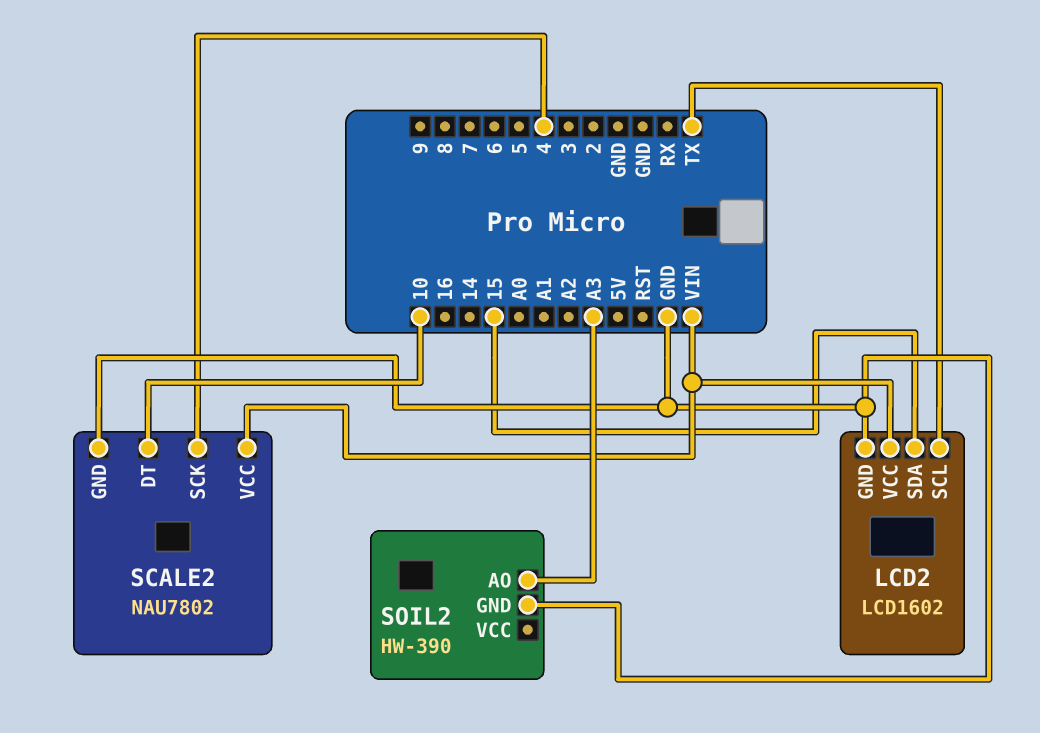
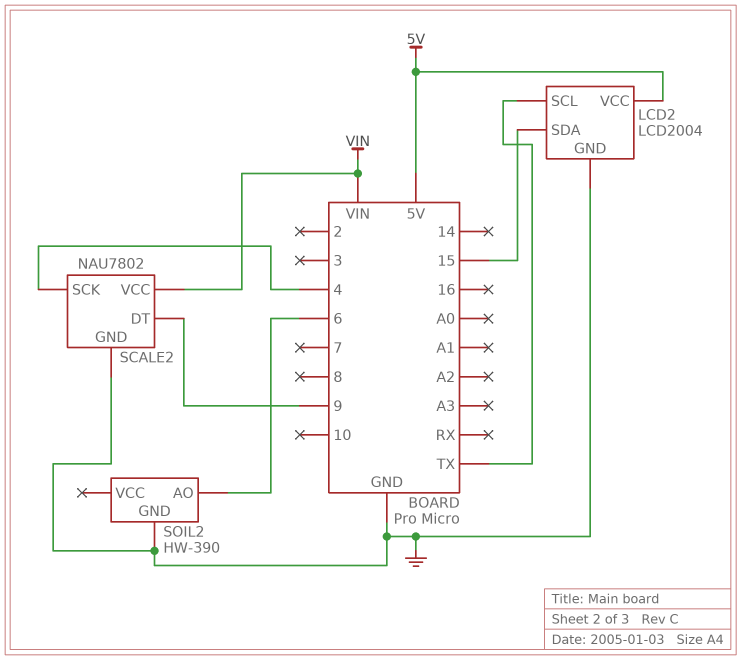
LCD2: LCD1602 -> LCD2004
LCD2 pin VCC: VIN -> 5V
SCALE2 pin DT: 10 -> 9
SOIL2 pin AO: A3 -> 6

